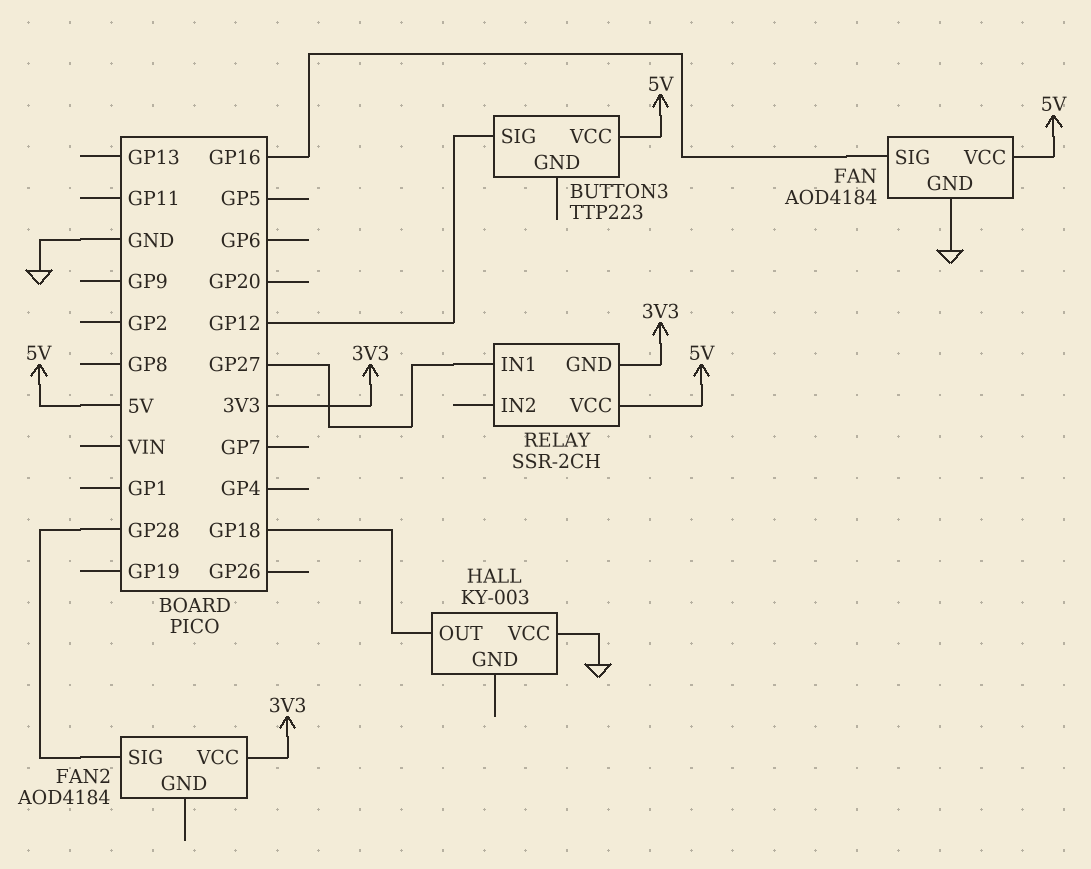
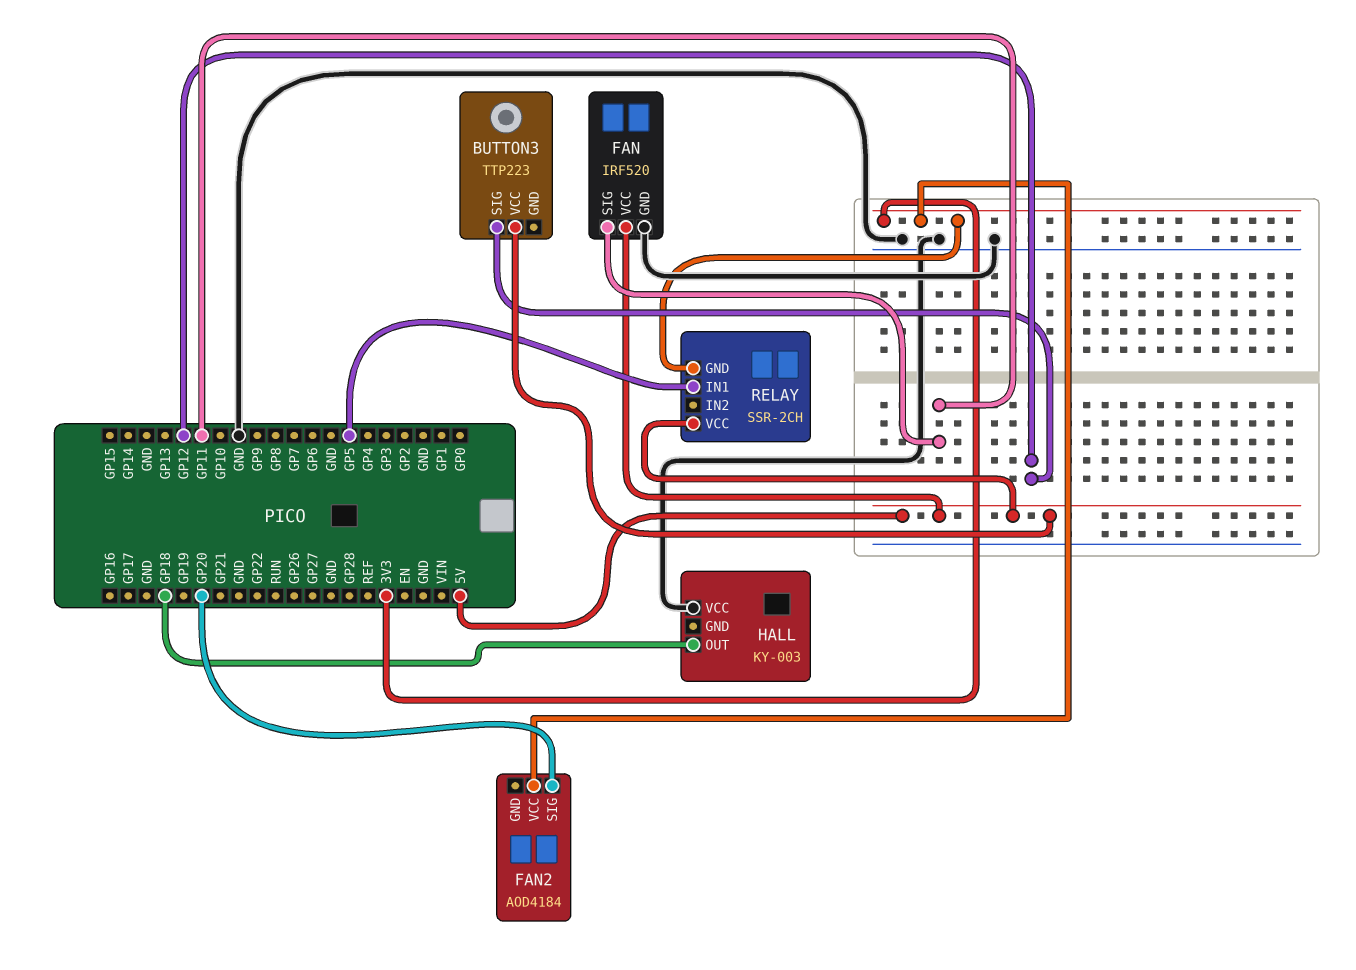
FAN: AOD4184 -> IRF520
FAN pin SIG: GP16 -> GP11
FAN2 pin SIG: GP28 -> GP20
RELAY pin IN1: GP27 -> GP5

